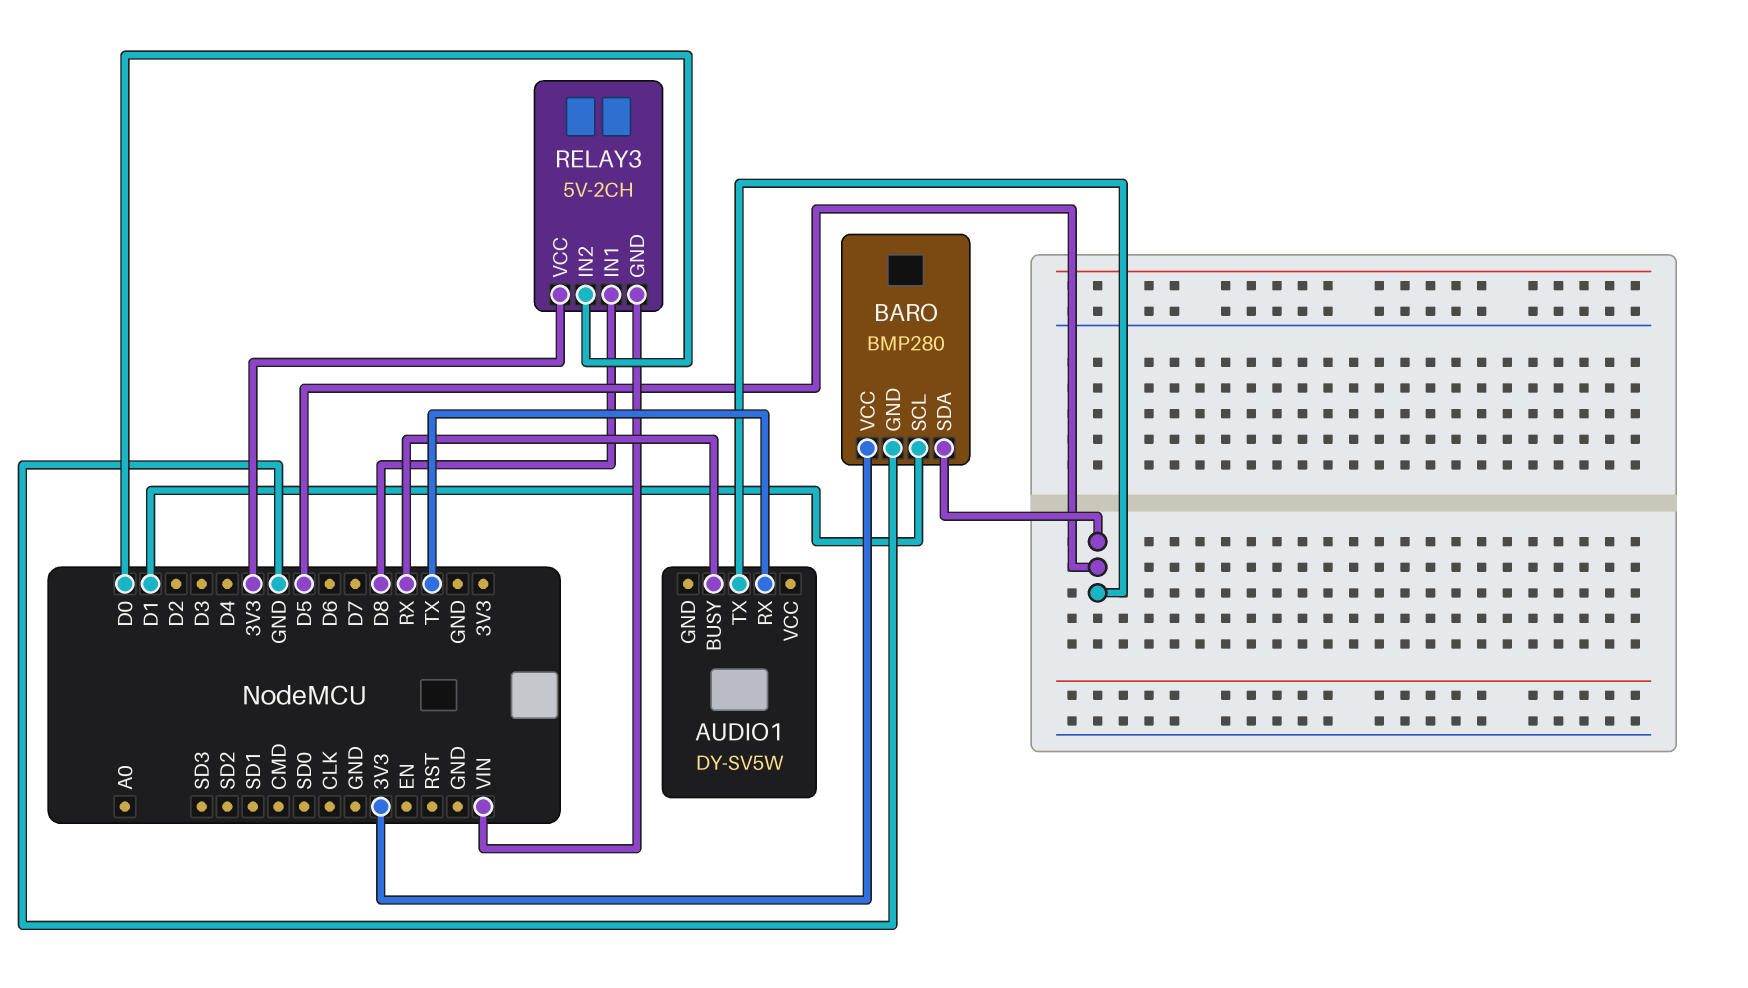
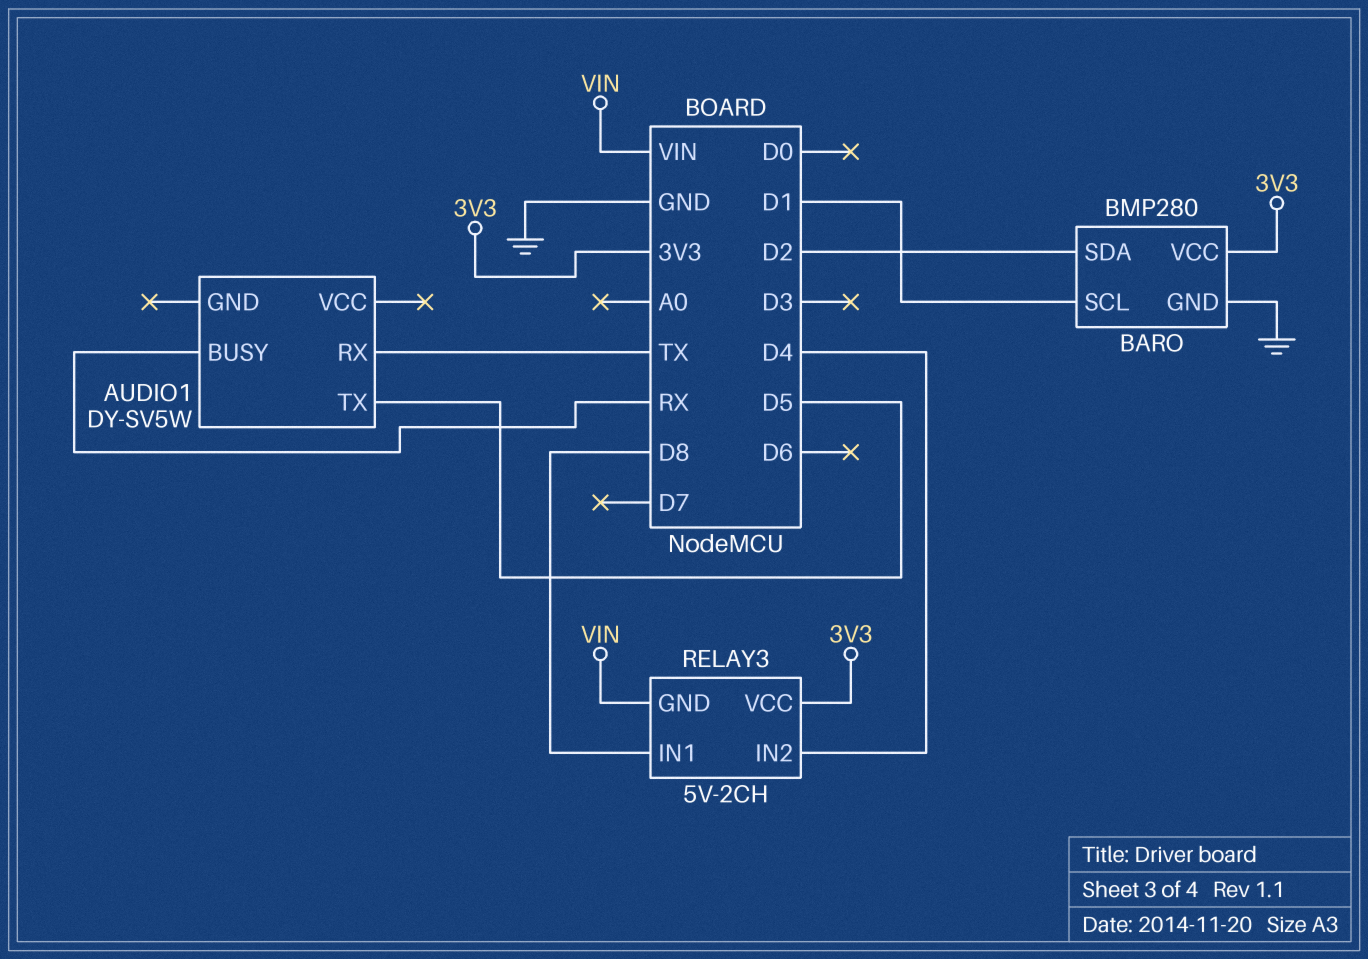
BARO pin SDA: D5 -> D2
RELAY3 pin IN2: D0 -> D4

